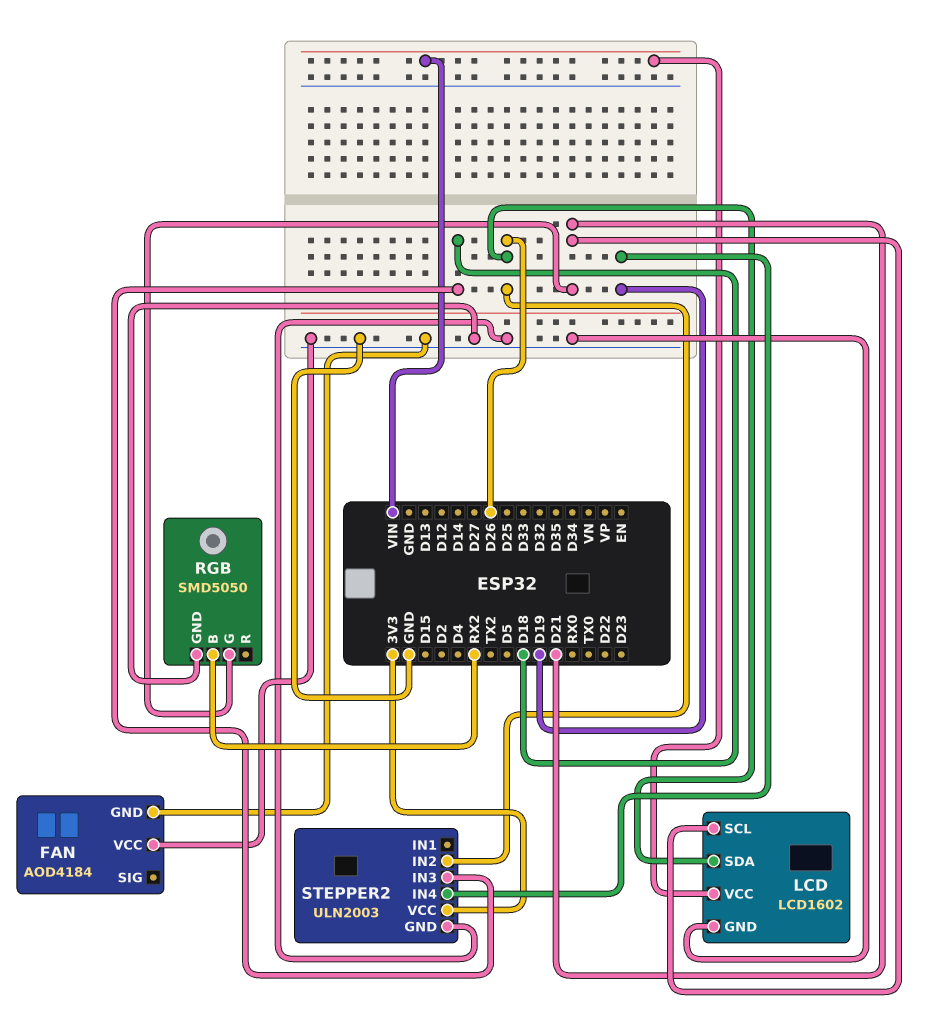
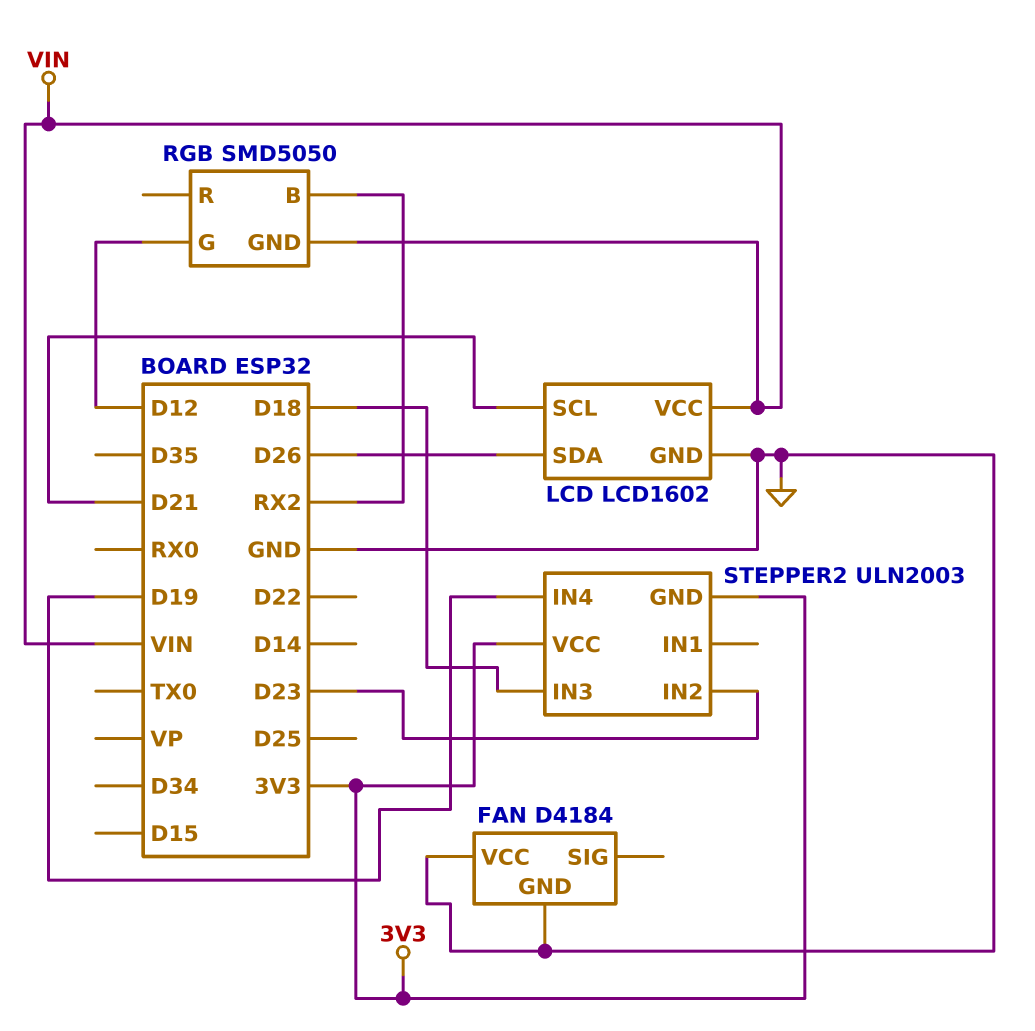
FAN: AOD4184 -> D4184
RGB pin G: D21 -> D12
RGB pin GND: GND -> VIN
STEPPER2 pin GND: GND -> 3V3
STEPPER2 pin IN2: D26 -> D23

